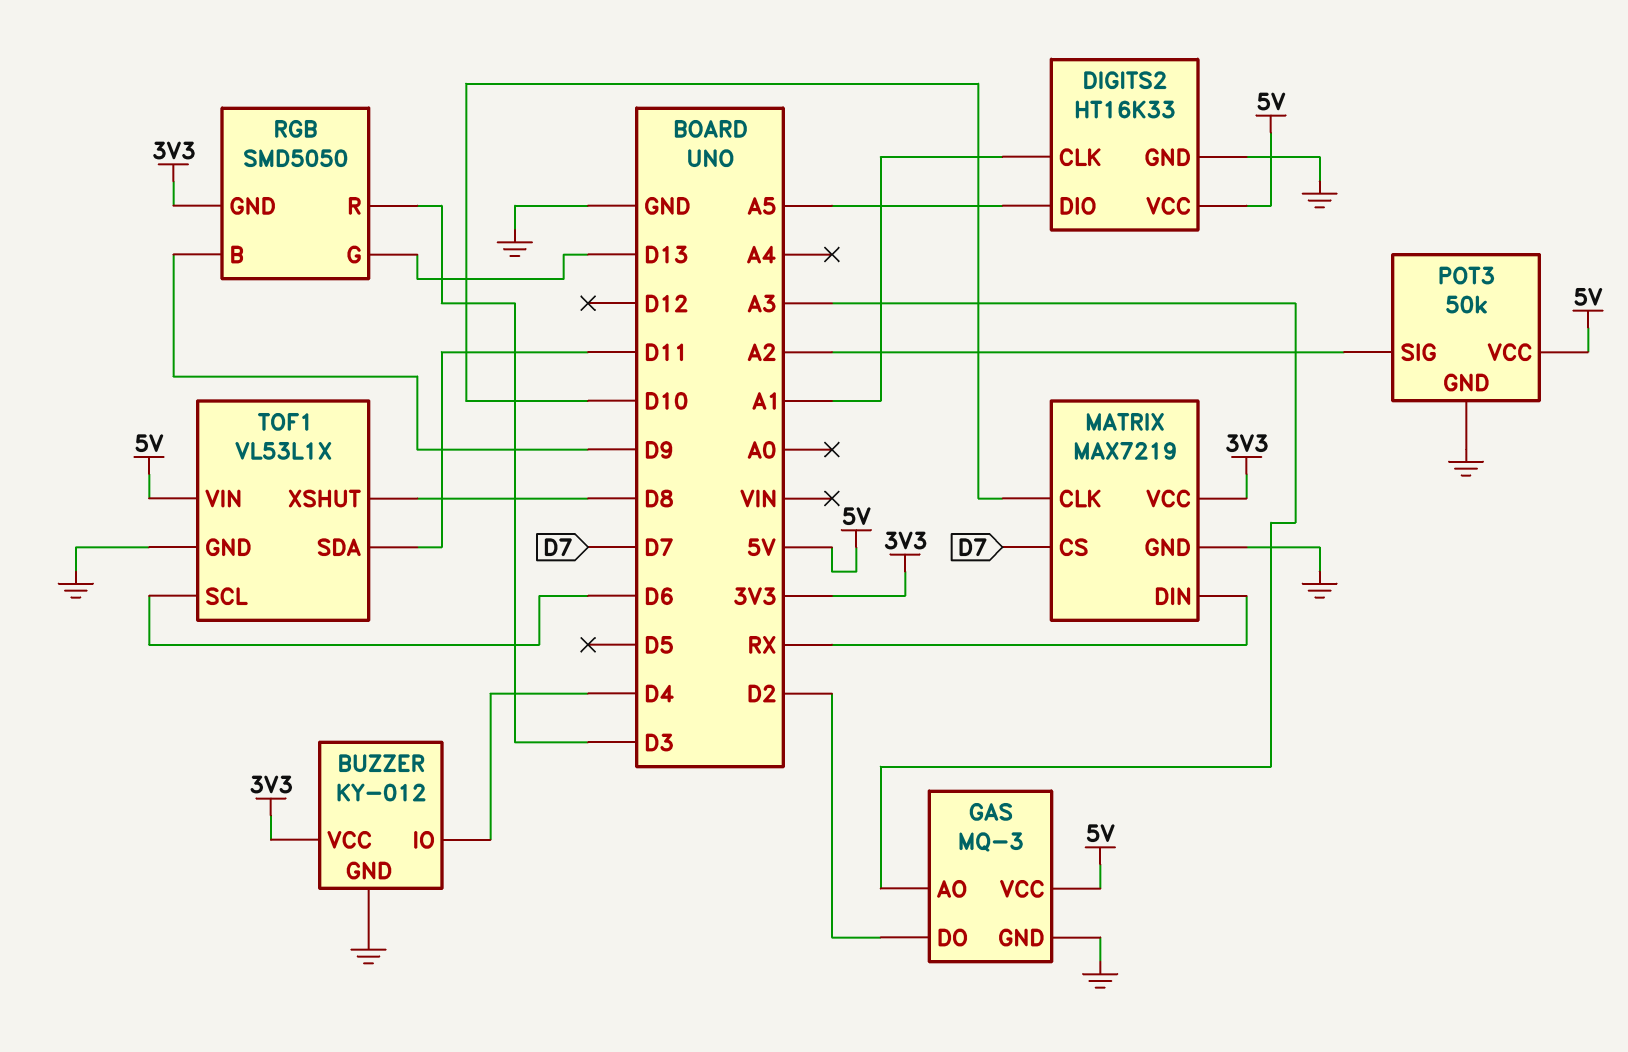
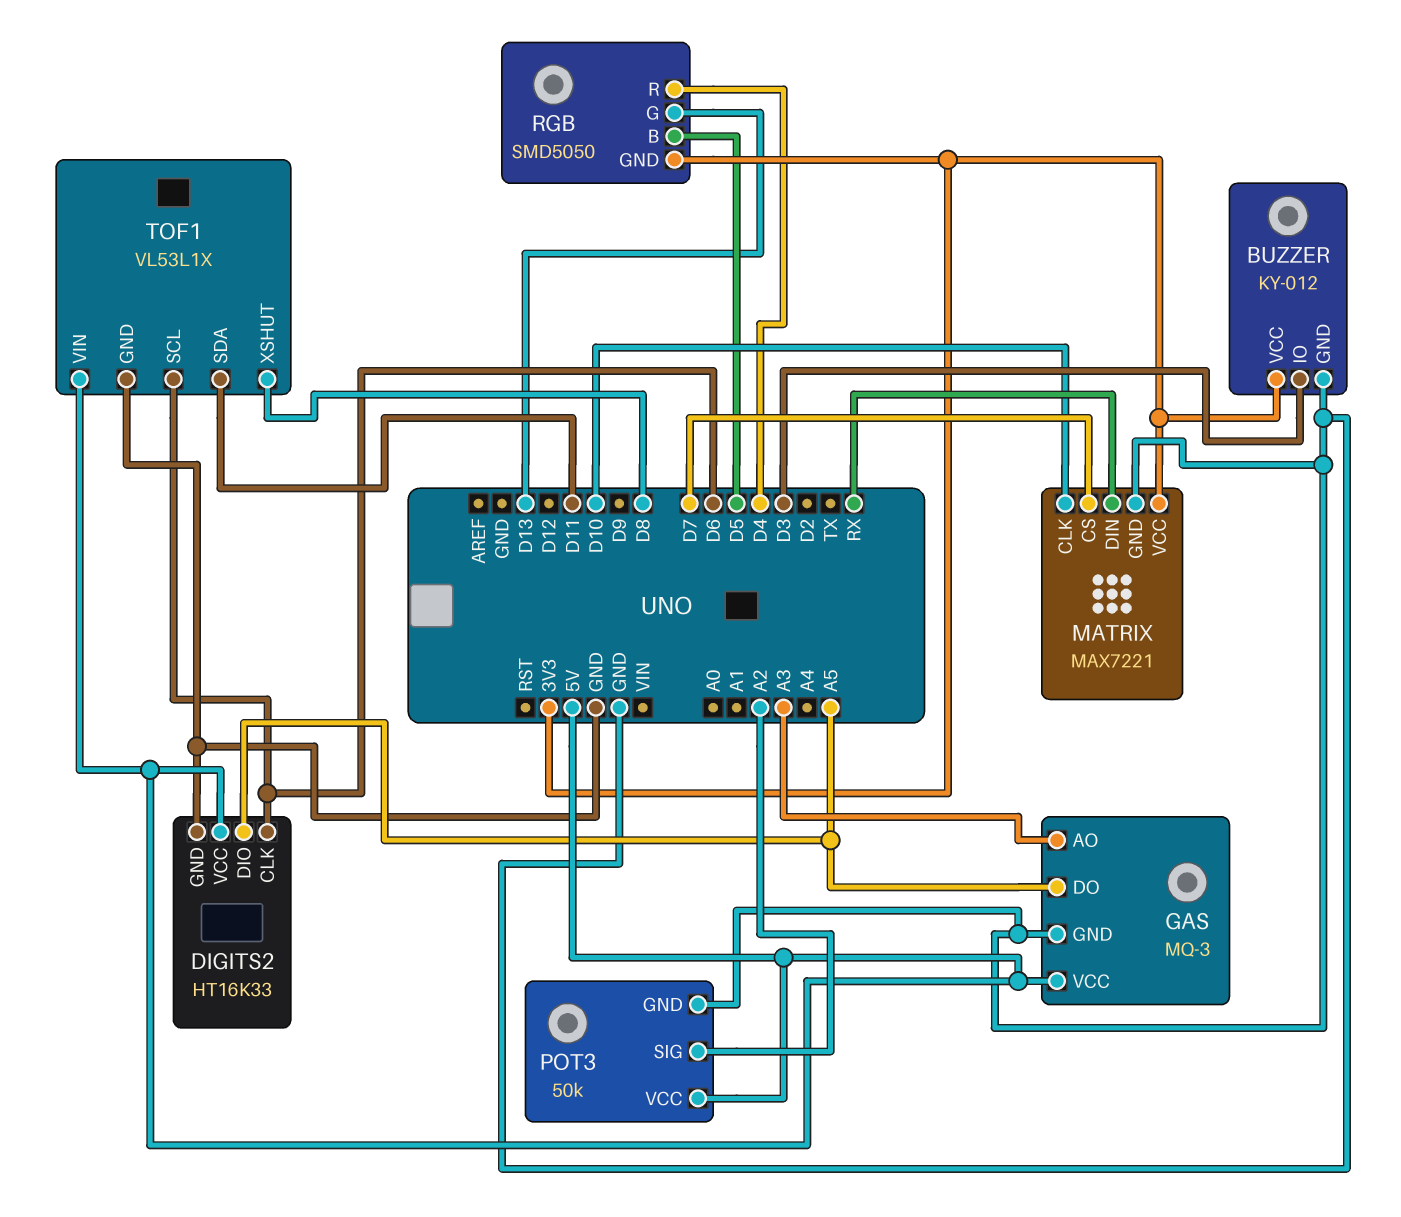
BUZZER pin IO: D4 -> D3
DIGITS2 pin CLK: A1 -> D6
GAS pin DO: D2 -> A5
MATRIX: MAX7219 -> MAX7221
RGB pin B: D9 -> D5
RGB pin R: D3 -> D4

